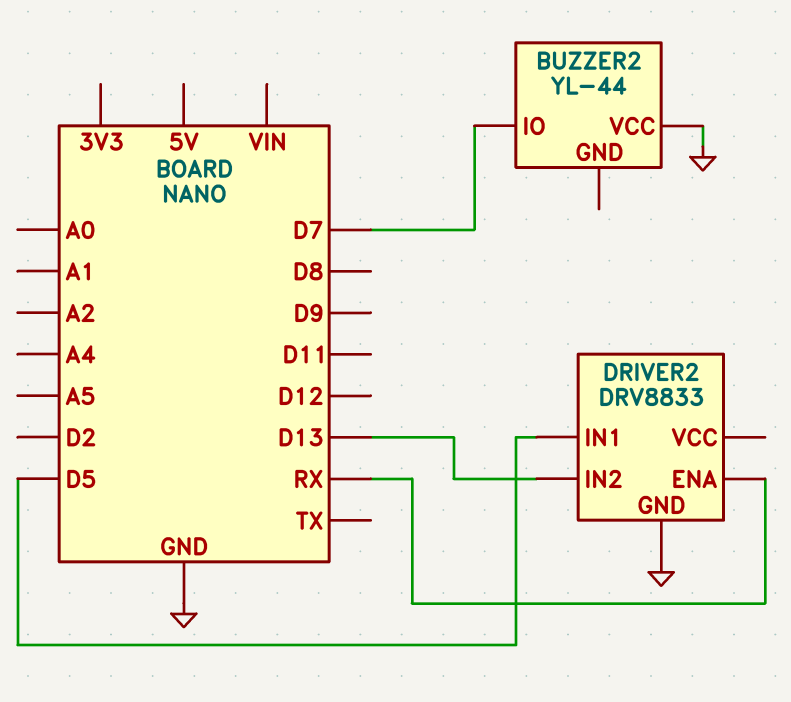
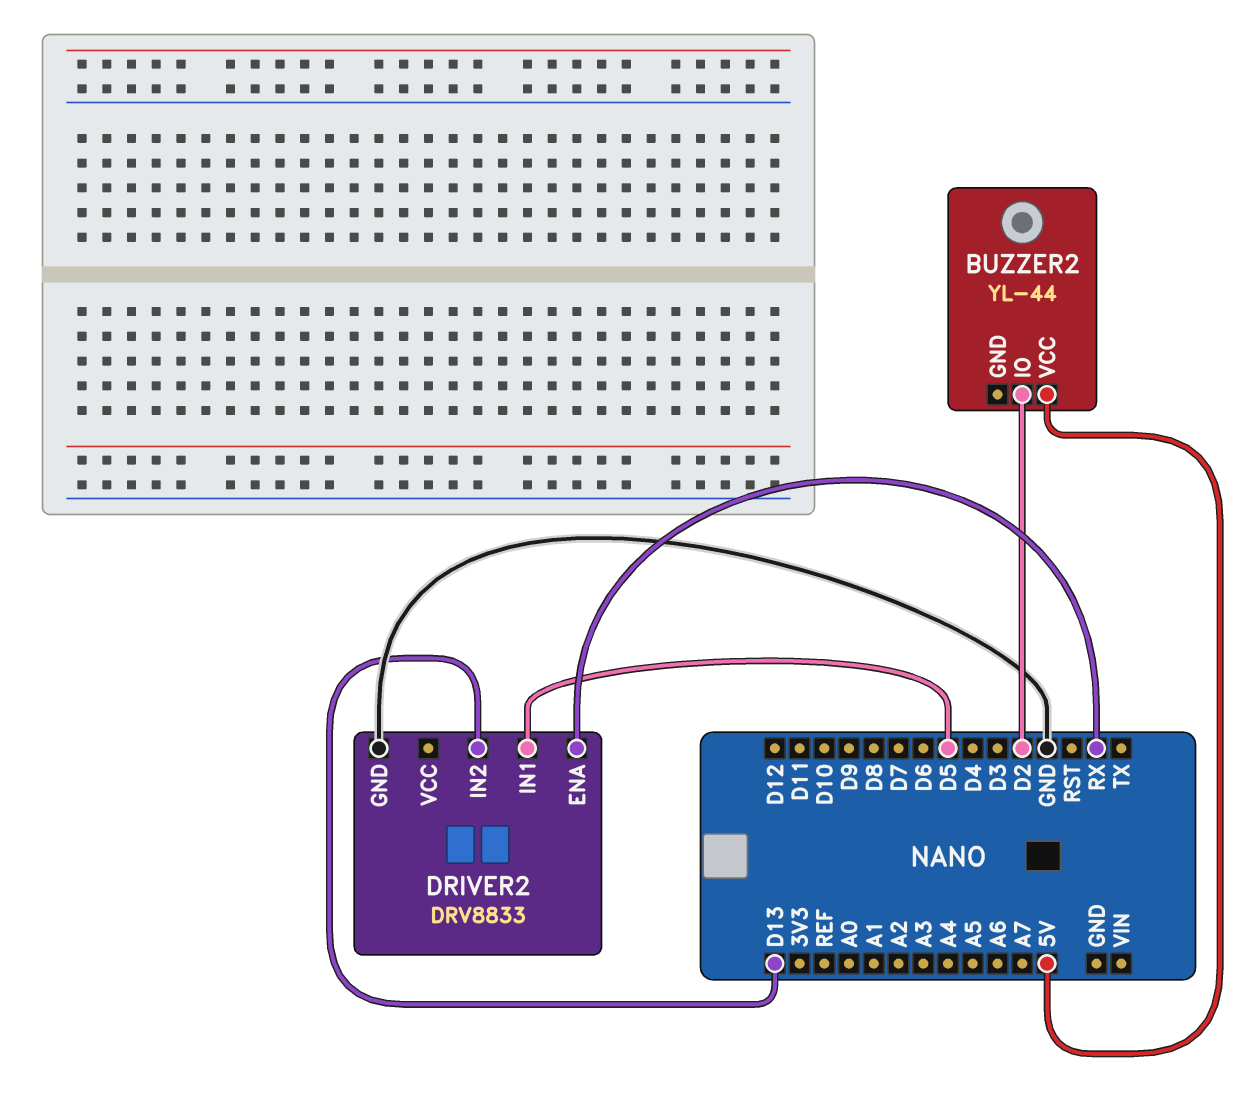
BUZZER2 pin IO: D7 -> D2
BUZZER2 pin VCC: GND -> 5V

